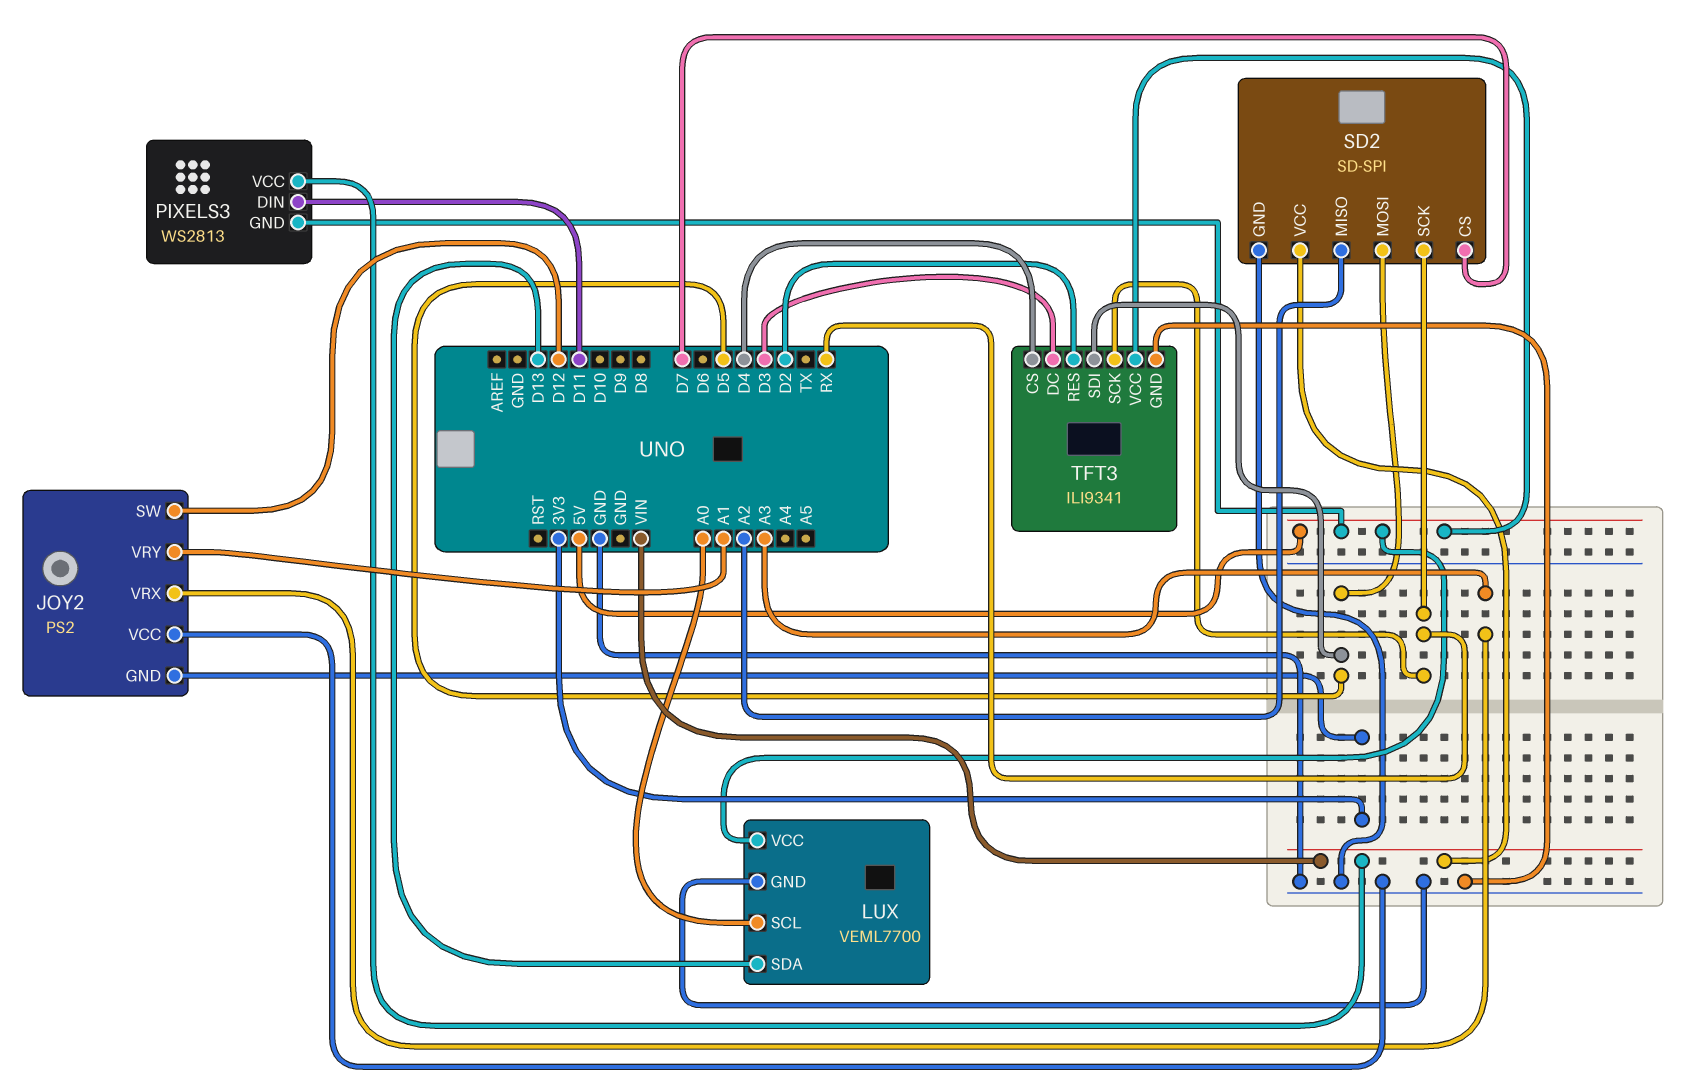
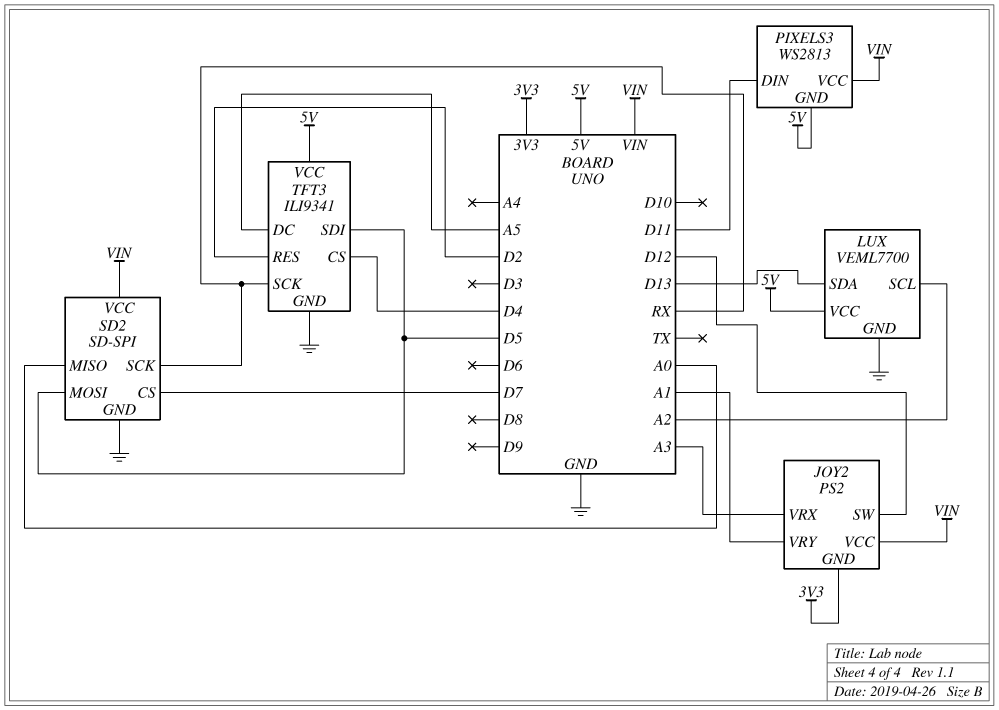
JOY2 pin VCC: GND -> VIN
LUX pin SCL: A0 -> A2
SD2 pin MISO: A2 -> A0
TFT3 pin DC: D3 -> A5

